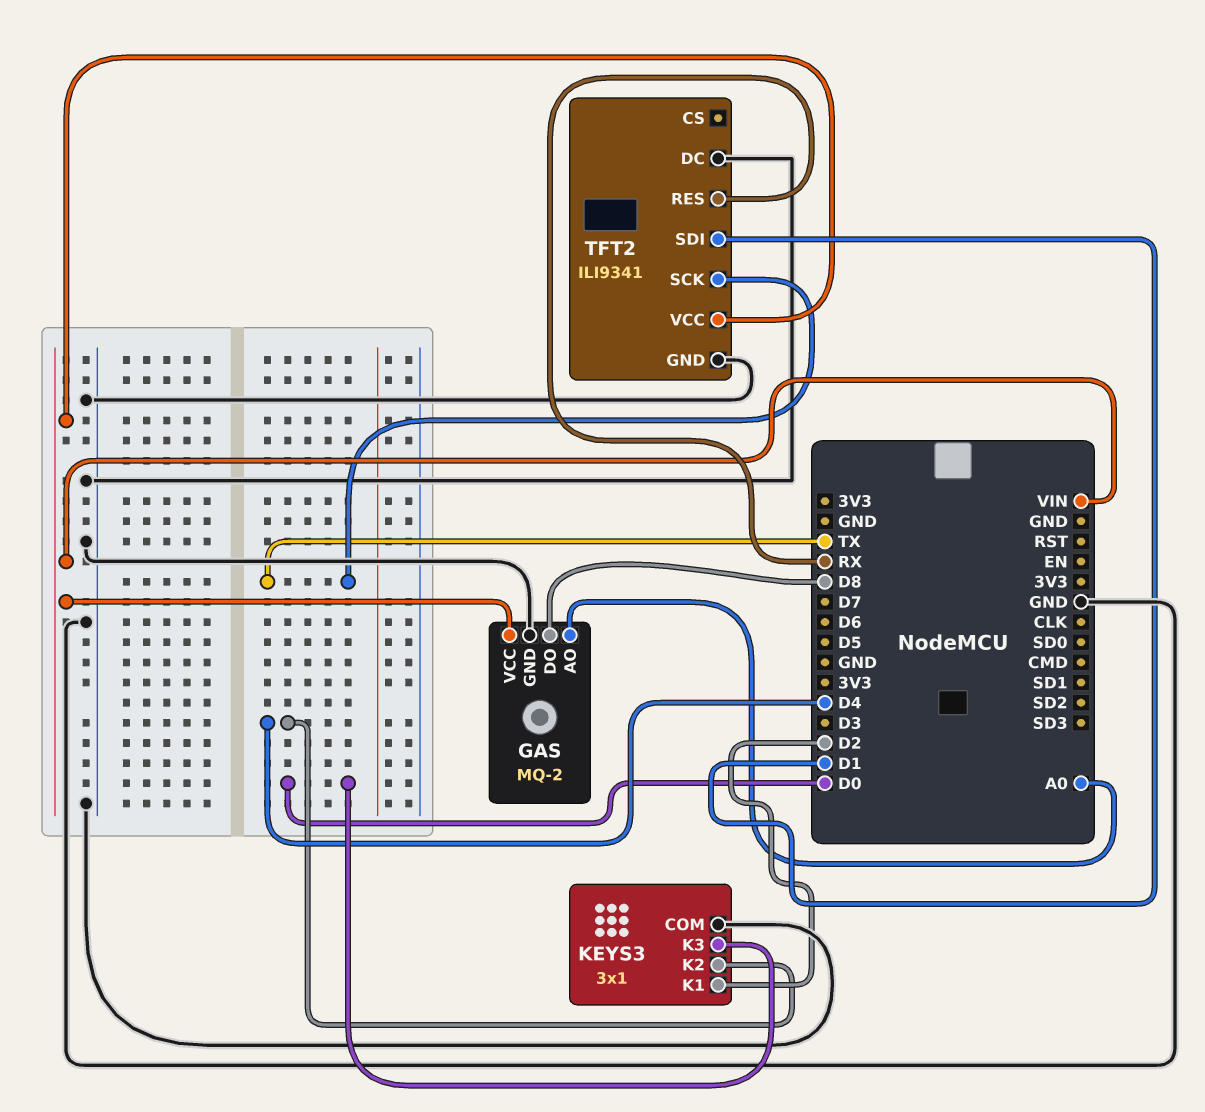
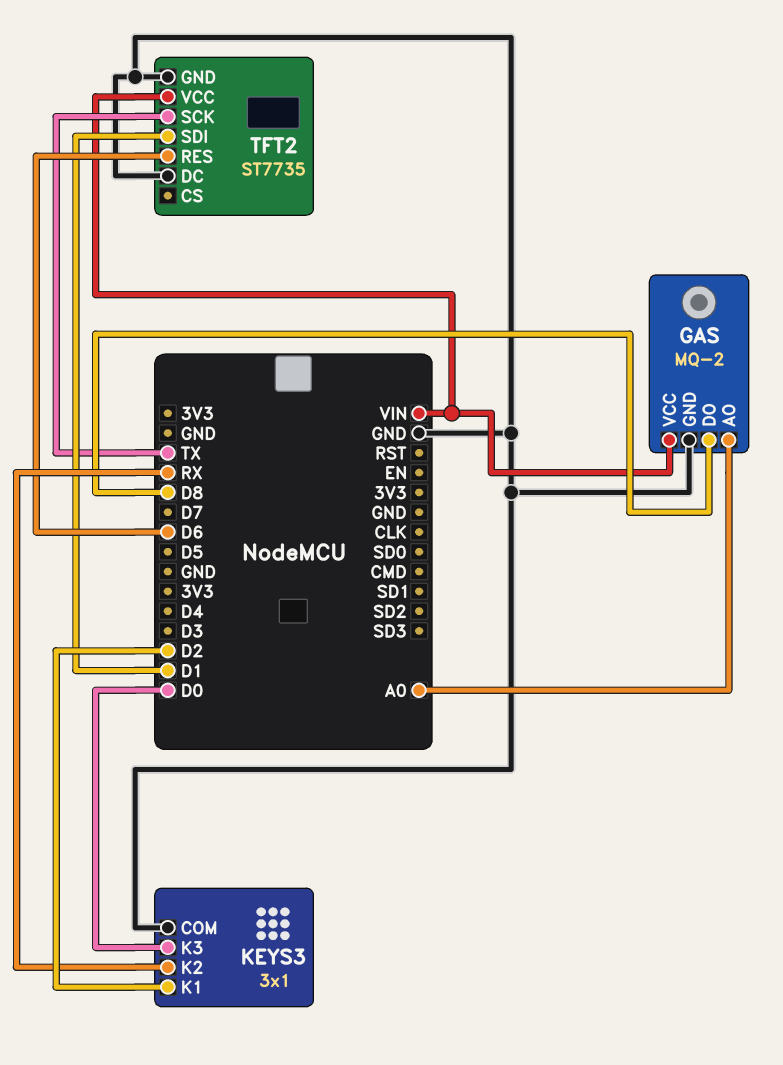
KEYS3 pin K2: D4 -> RX
TFT2: ILI9341 -> ST7735
TFT2 pin RES: RX -> D6

